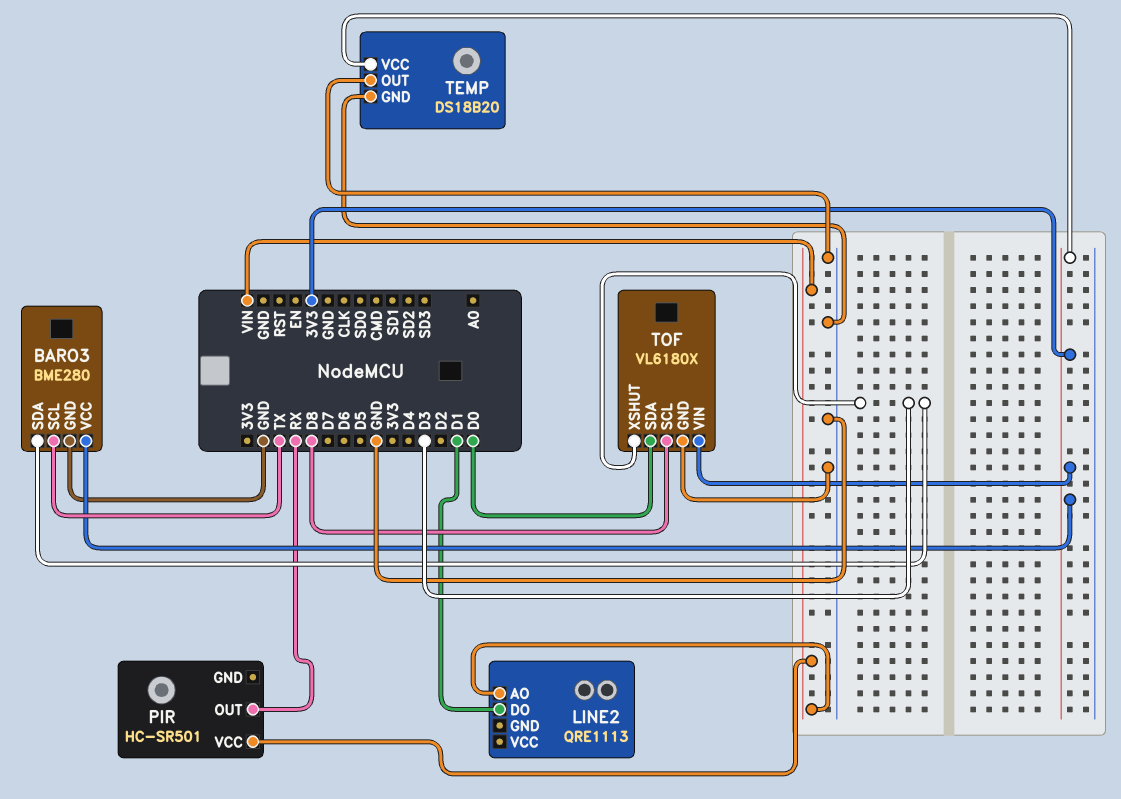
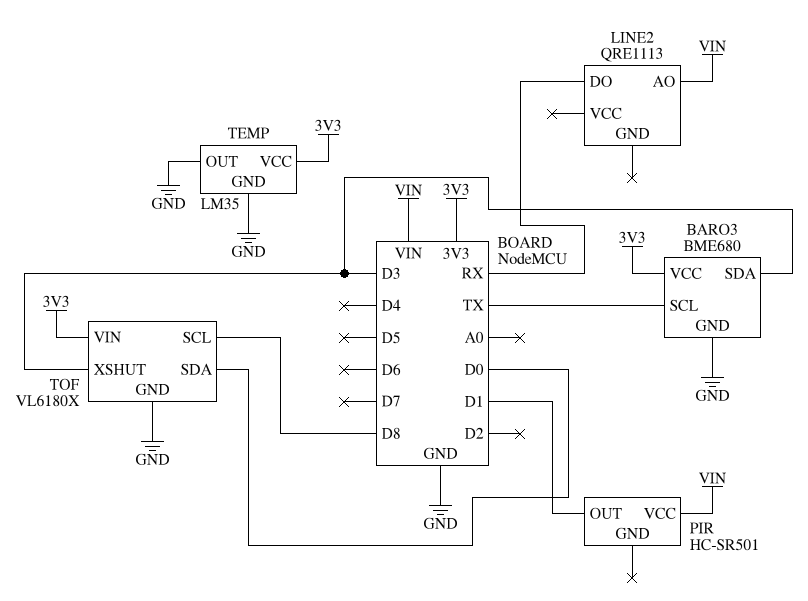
BARO3: BME280 -> BME680
LINE2 pin DO: D1 -> RX
PIR pin OUT: RX -> D1
TEMP: DS18B20 -> LM35

